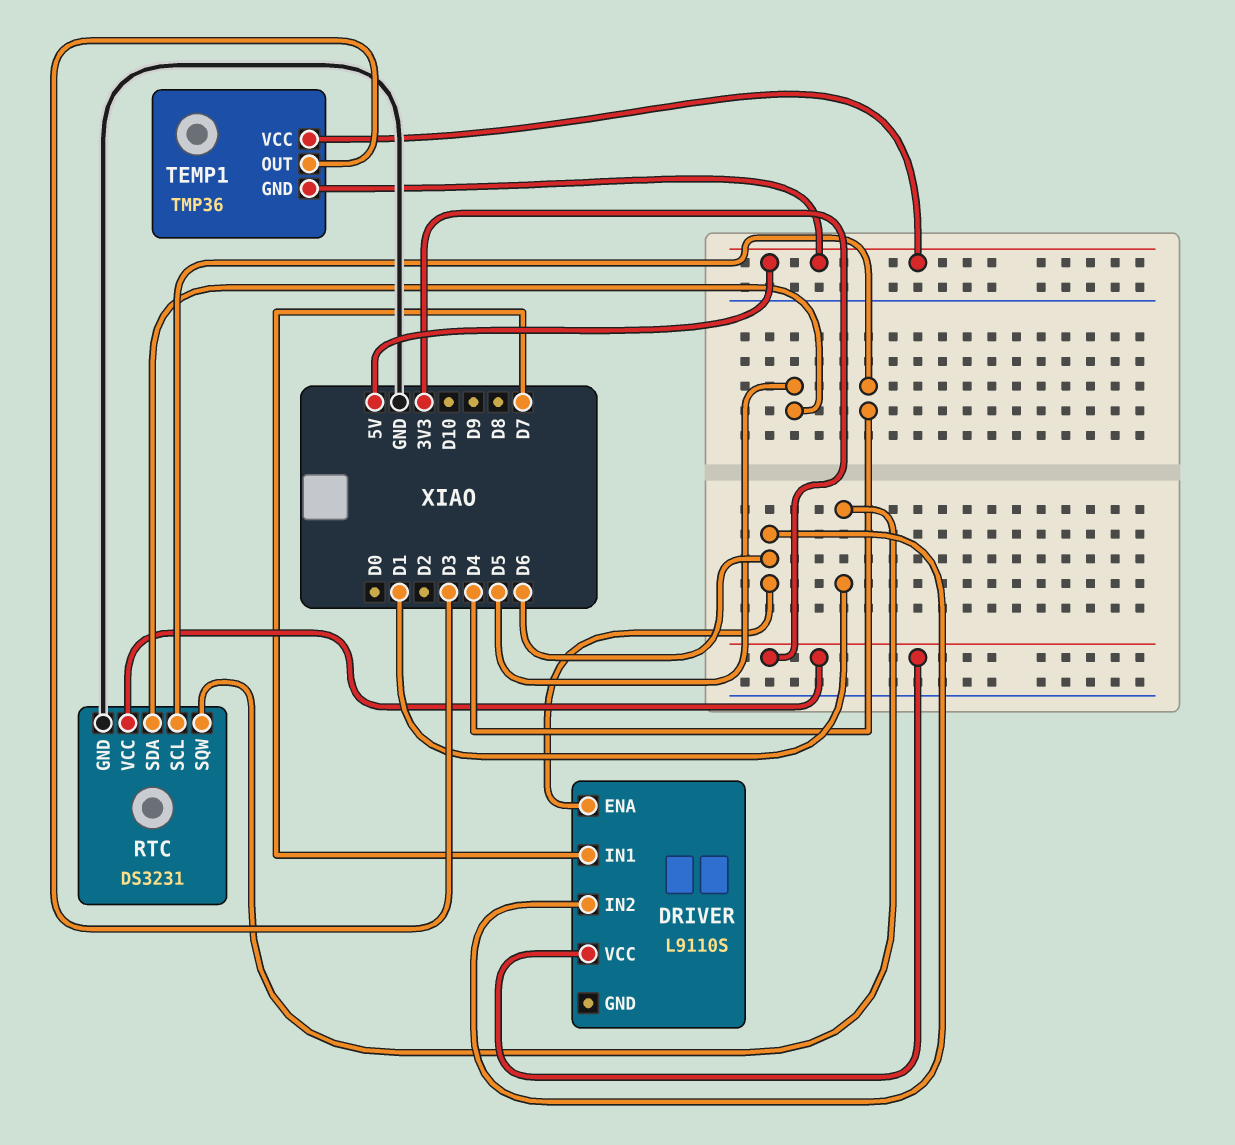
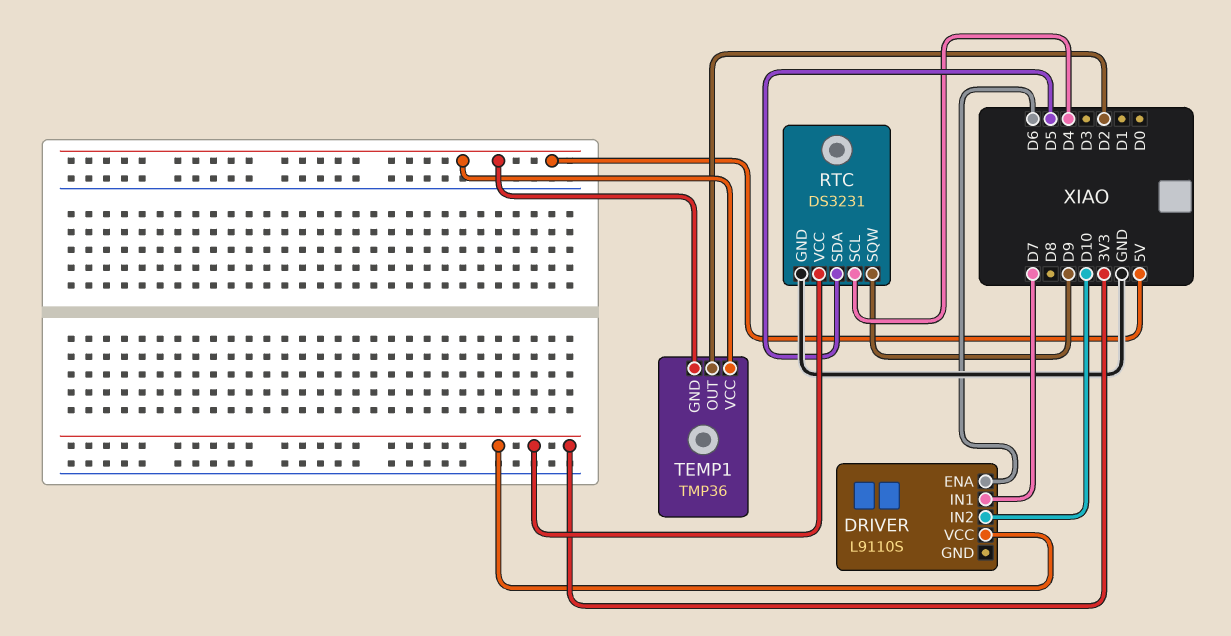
DRIVER pin IN2: D6 -> D10
RTC pin SQW: D1 -> D9
TEMP1 pin OUT: D3 -> D2

